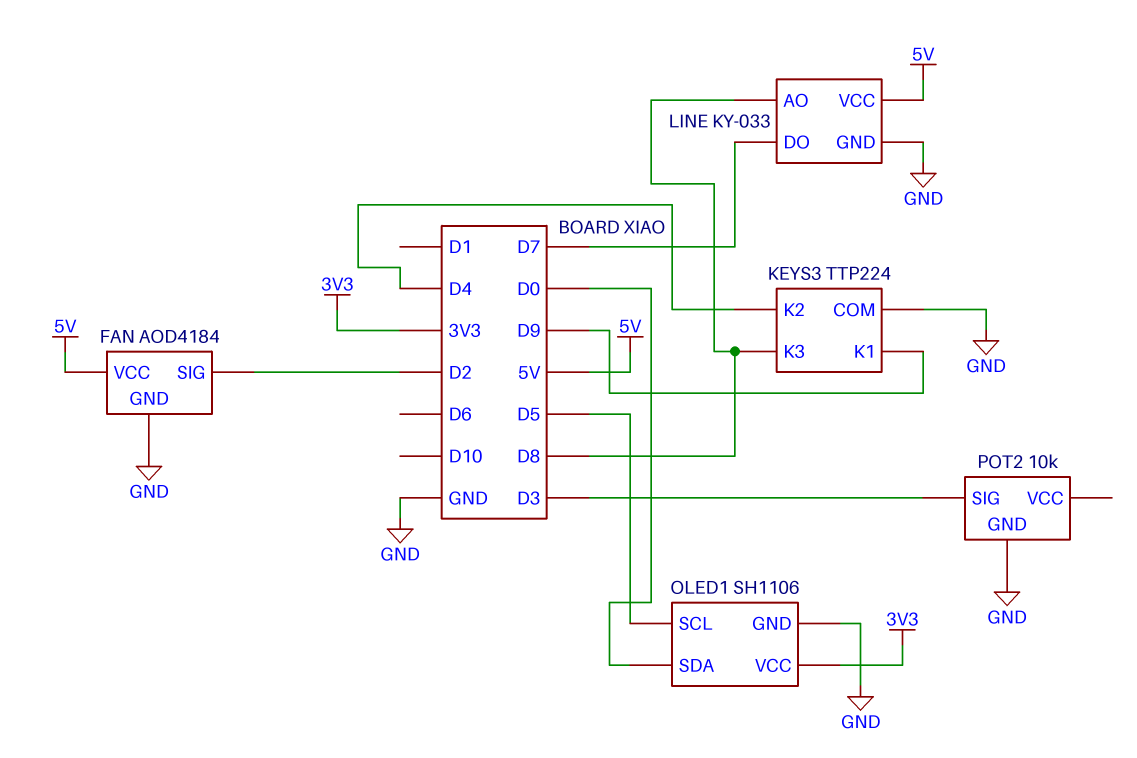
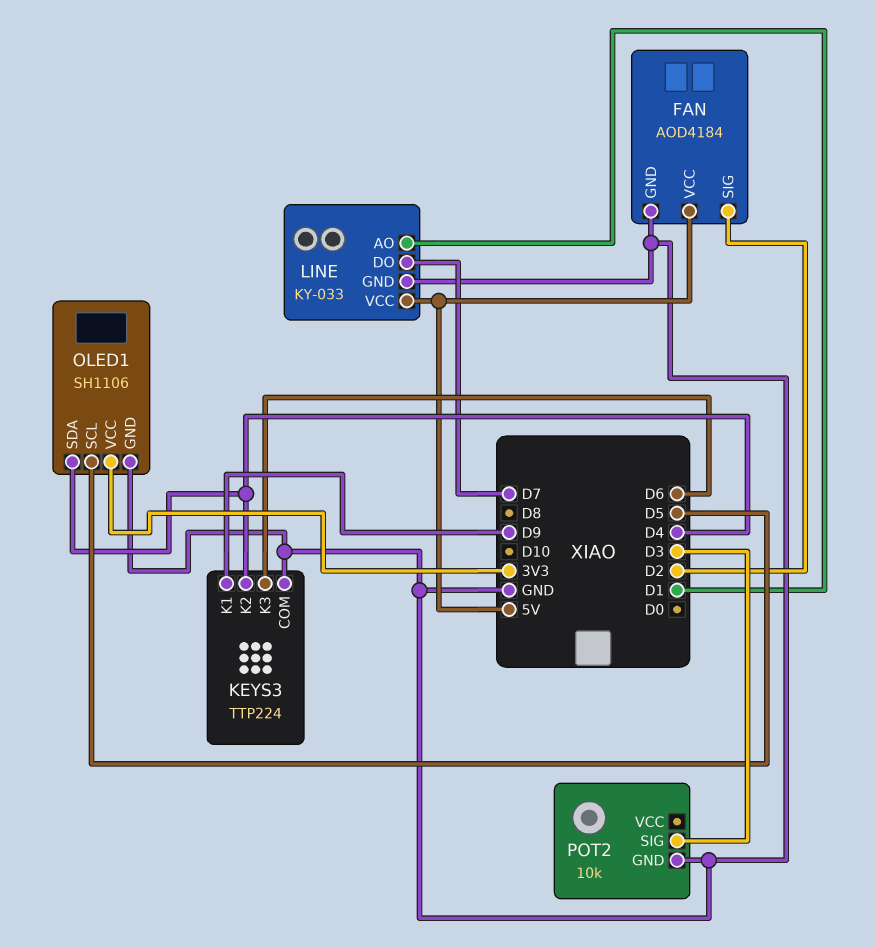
KEYS3 pin K3: D8 -> D6
LINE pin AO: D8 -> D1
OLED1 pin SDA: D0 -> D4

